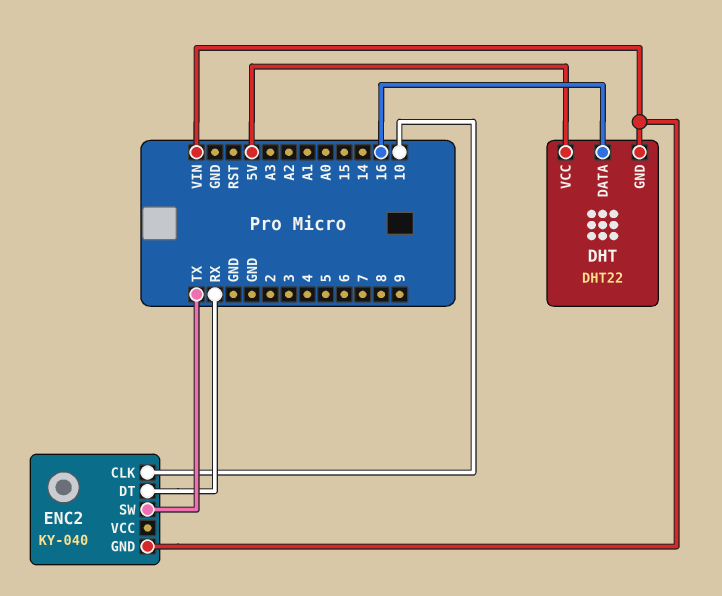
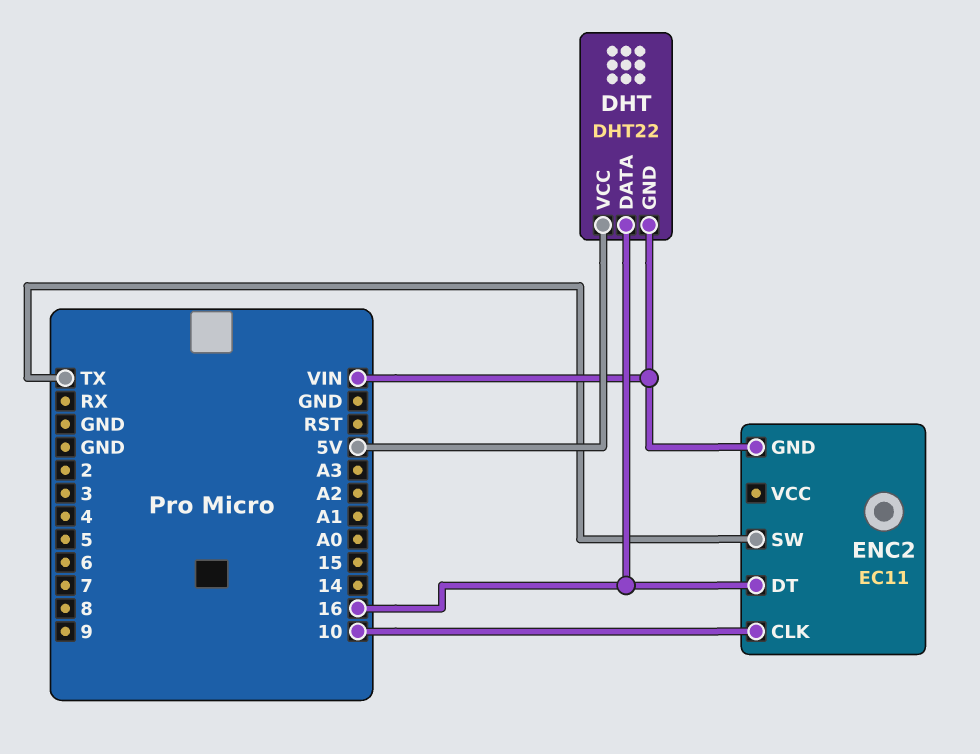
ENC2: KY-040 -> EC11
ENC2 pin DT: RX -> 16

